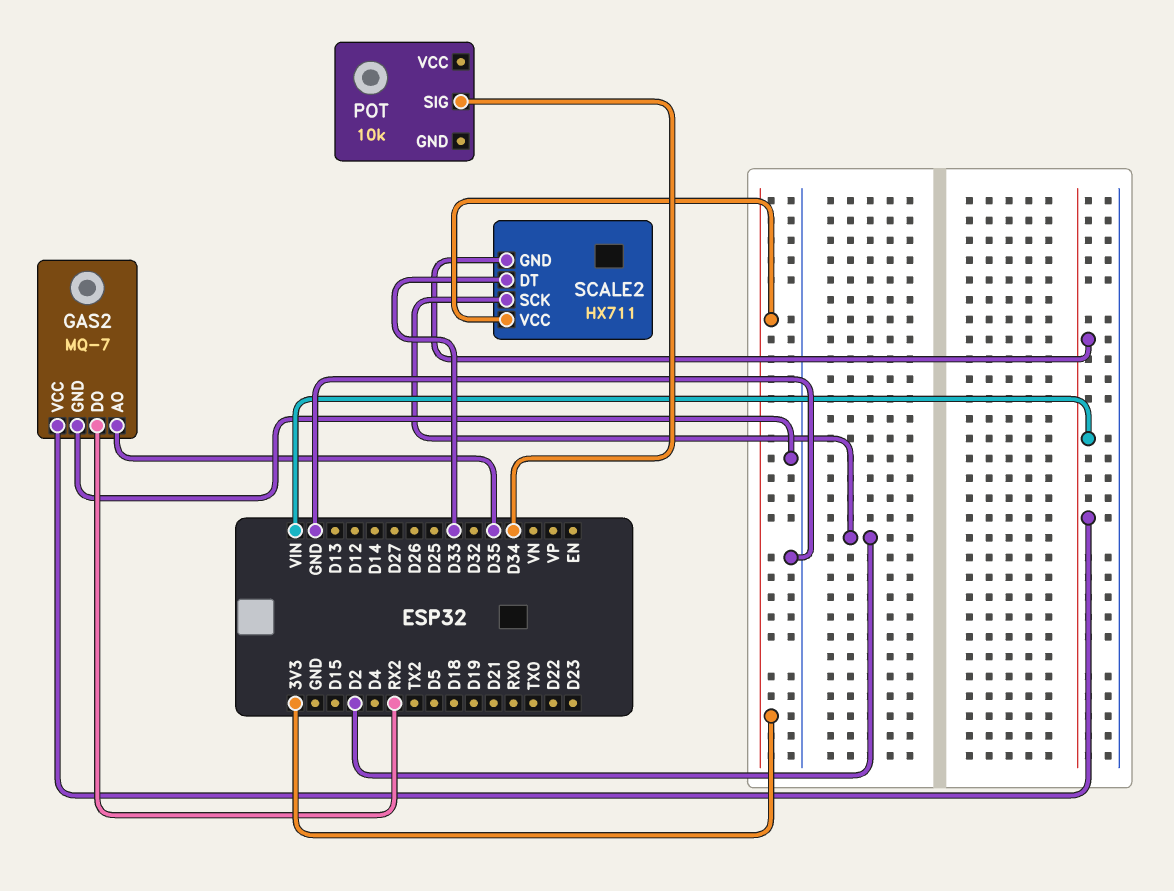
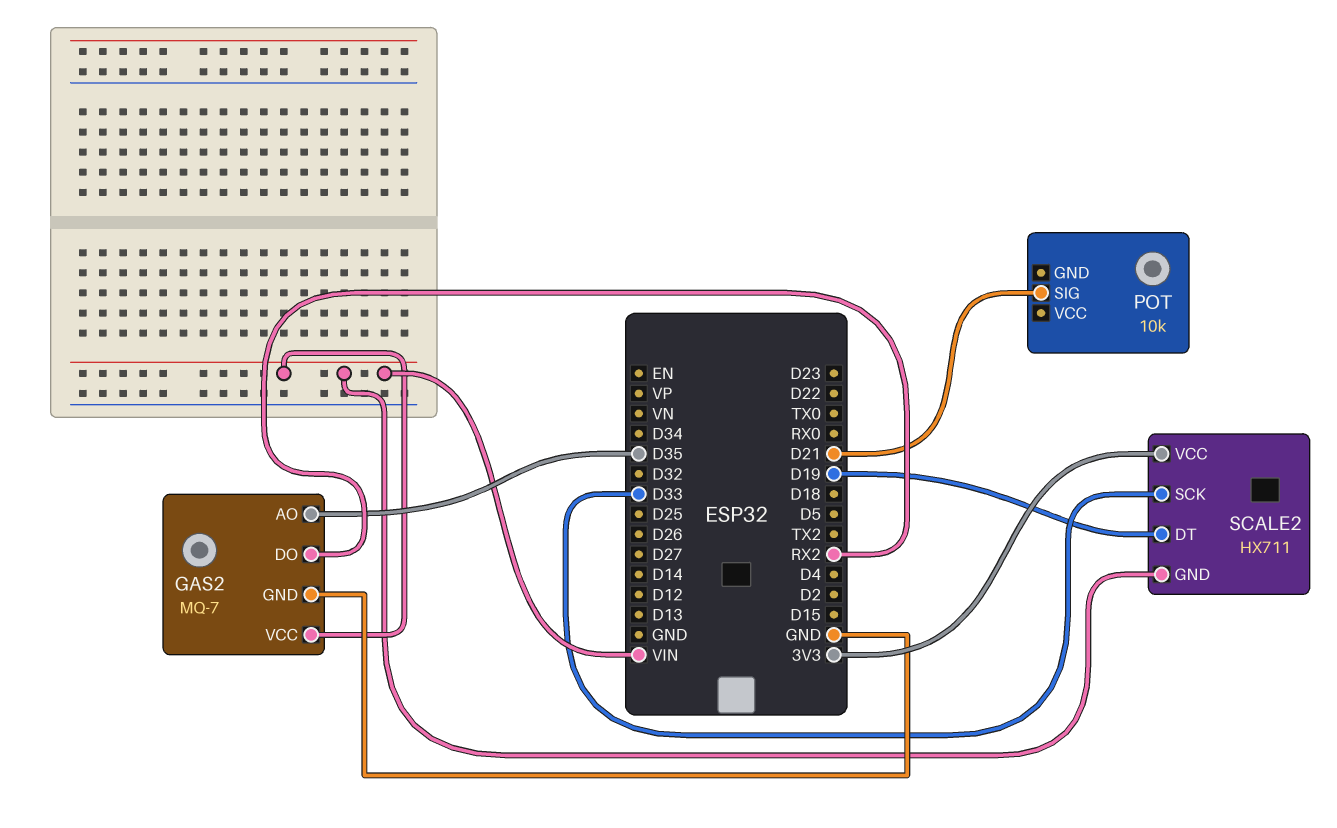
POT pin SIG: D34 -> D21
SCALE2 pin DT: D33 -> D19
SCALE2 pin SCK: D2 -> D33

